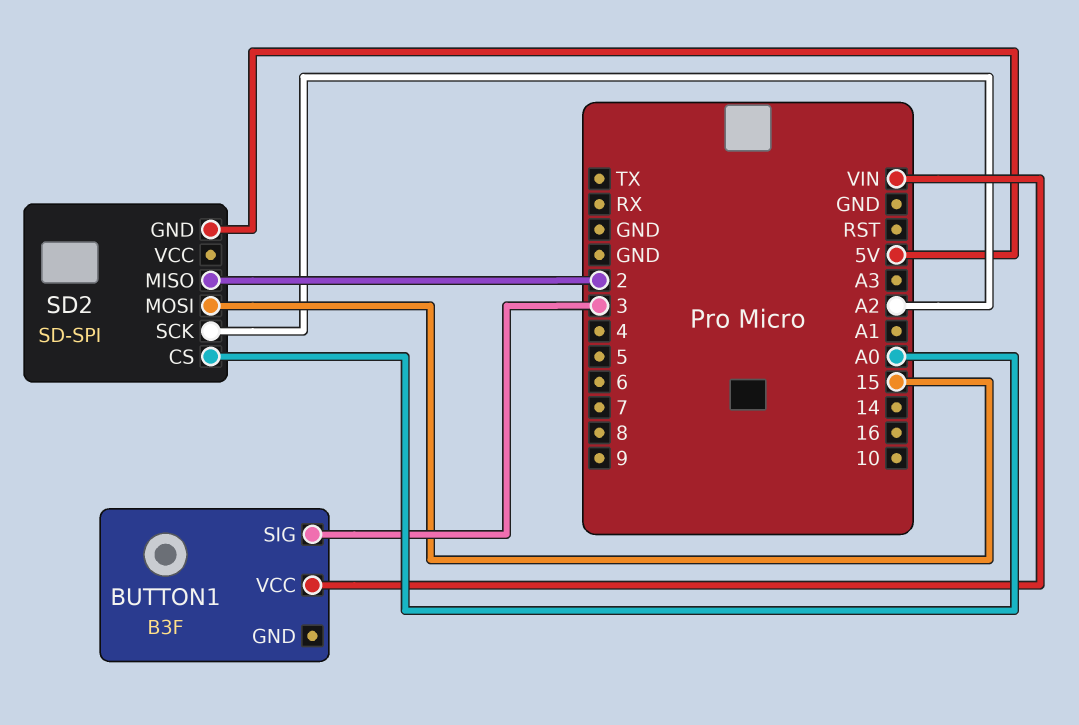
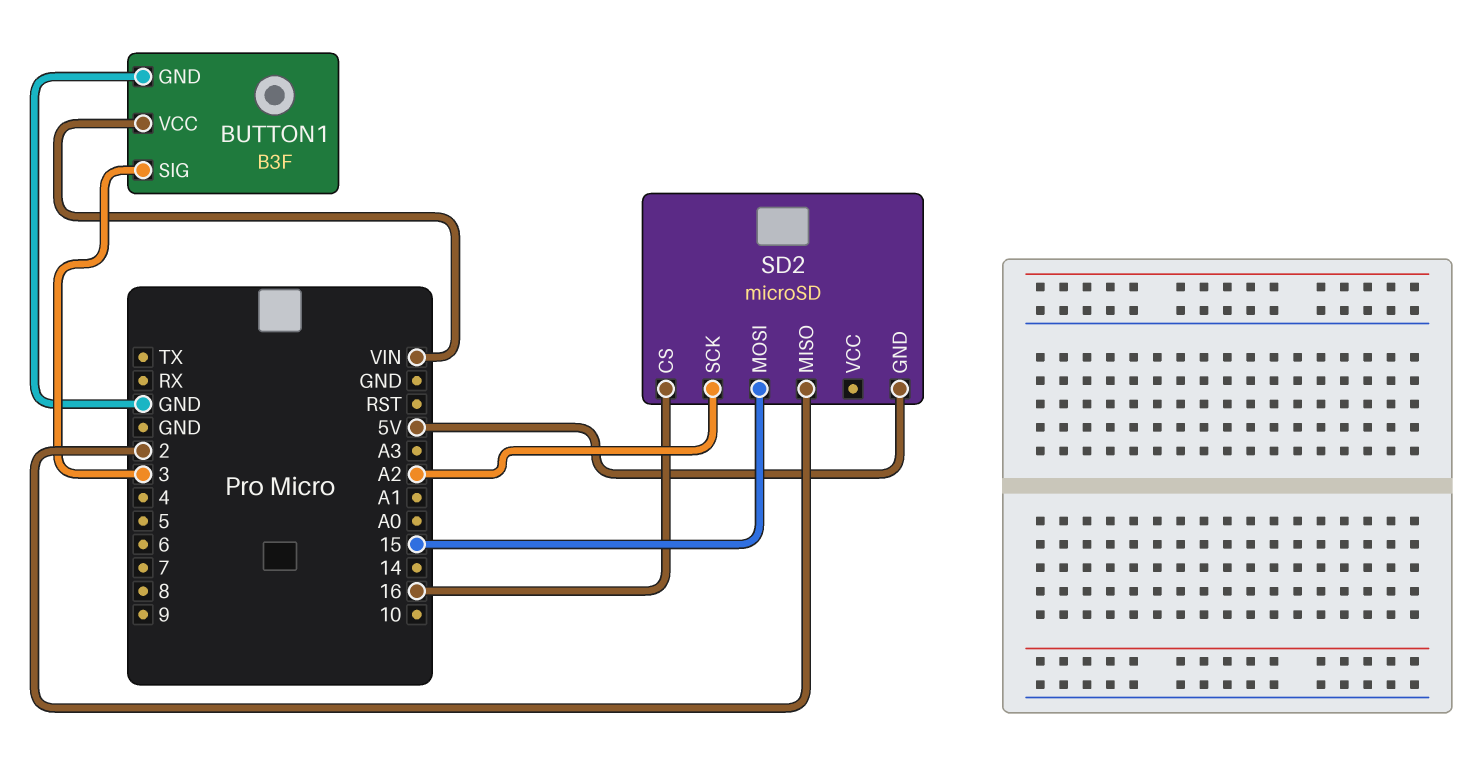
BUTTON1 pin GND: none -> GND
SD2: SD-SPI -> microSD
SD2 pin CS: A0 -> 16

